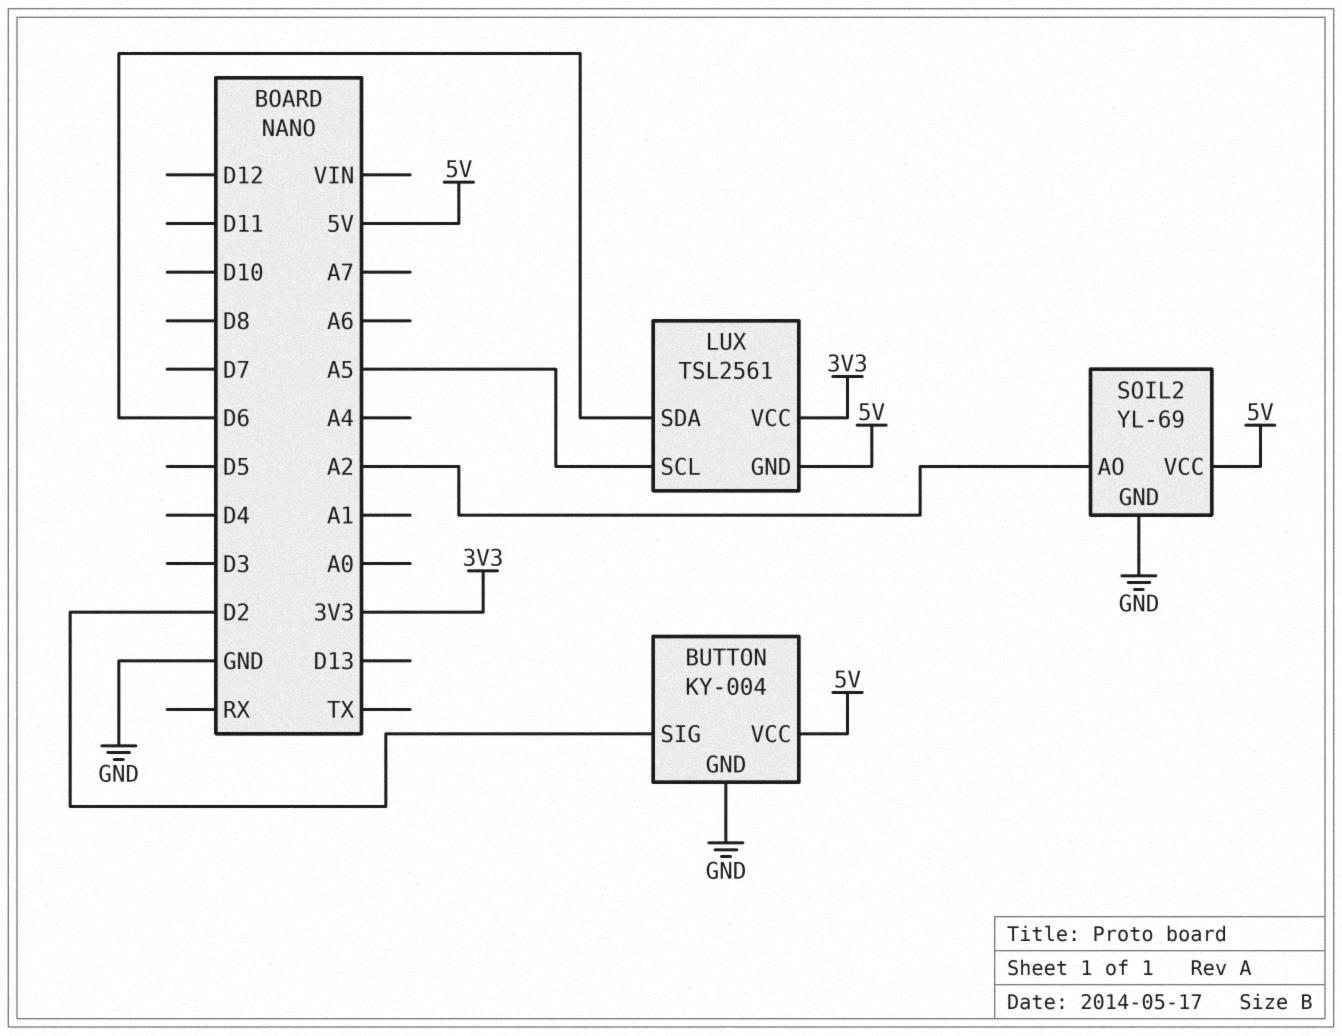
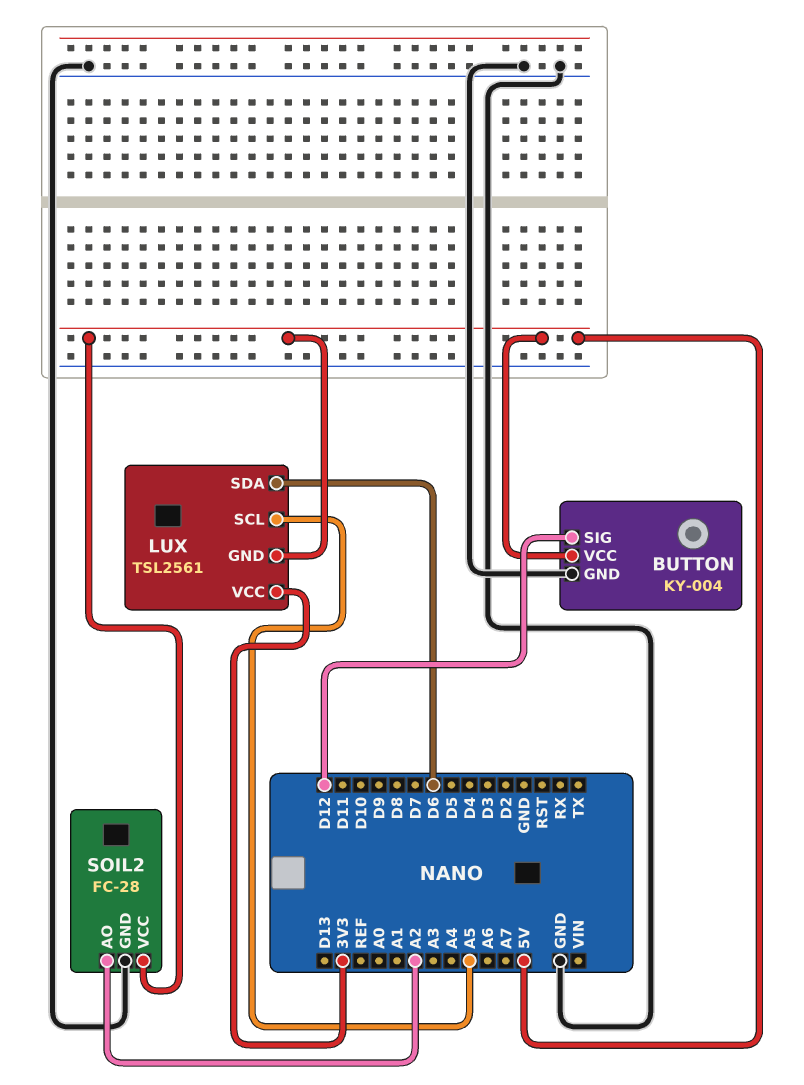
BUTTON pin SIG: D2 -> D12
SOIL2: YL-69 -> FC-28

